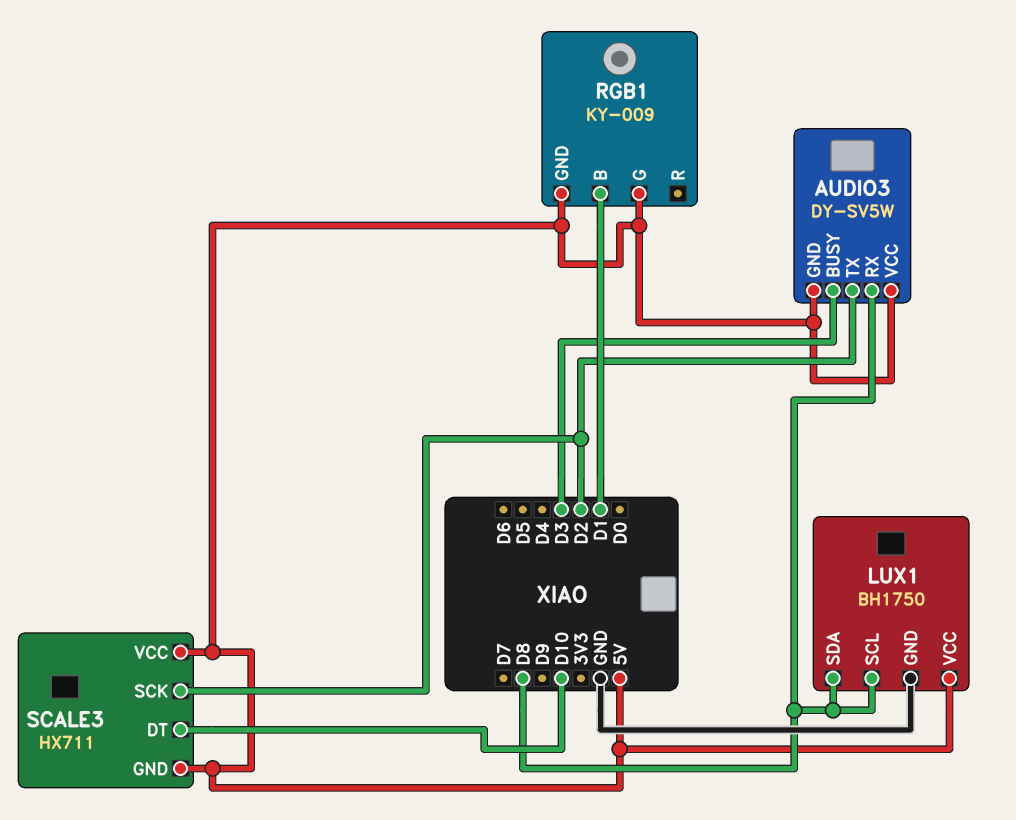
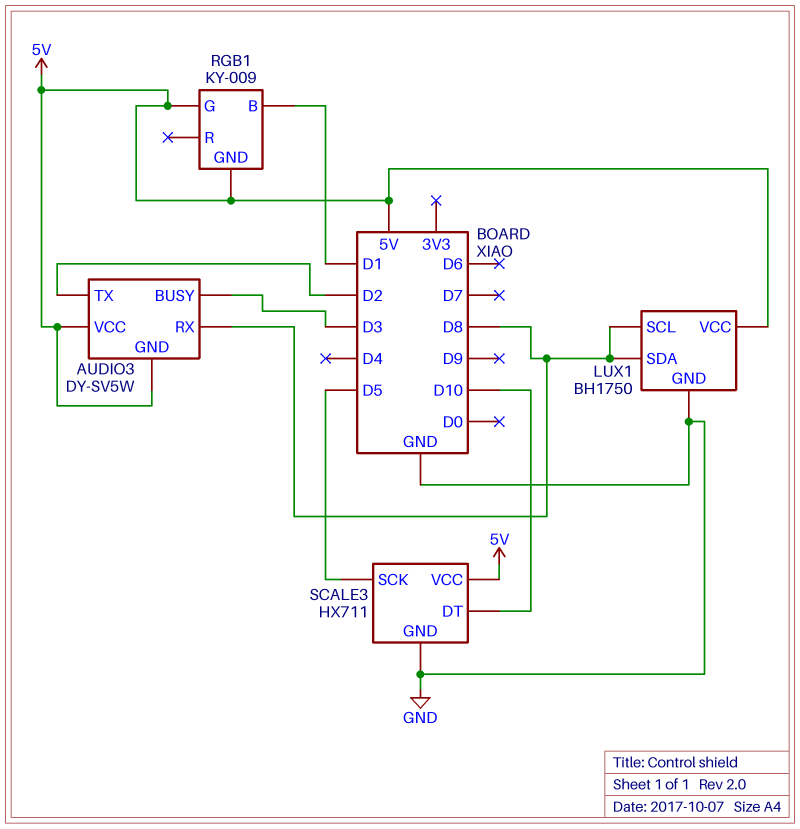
SCALE3 pin GND: 5V -> GND
SCALE3 pin SCK: D2 -> D5

